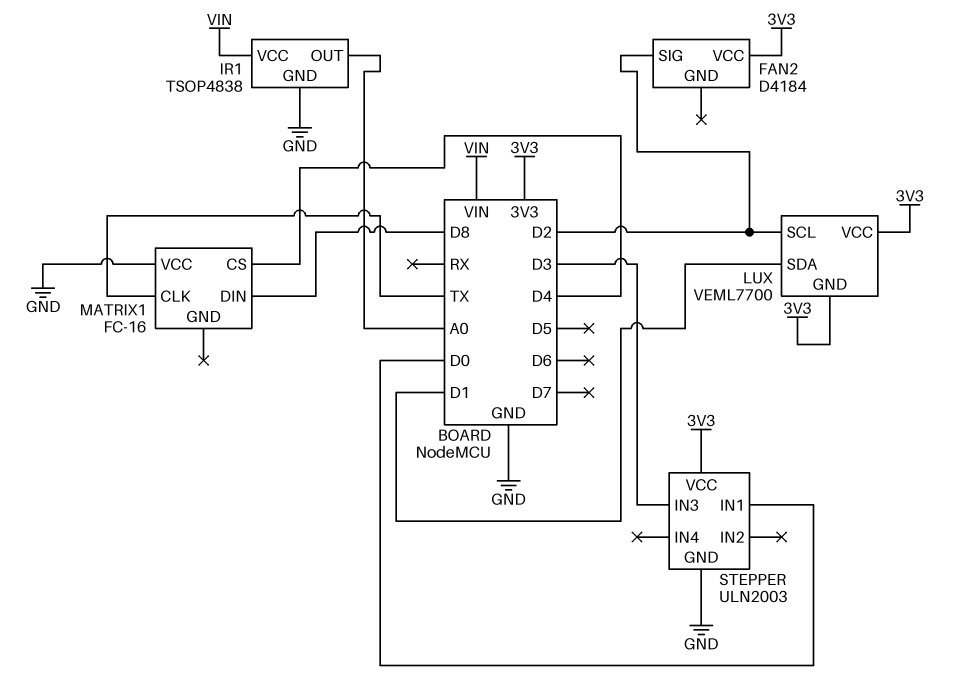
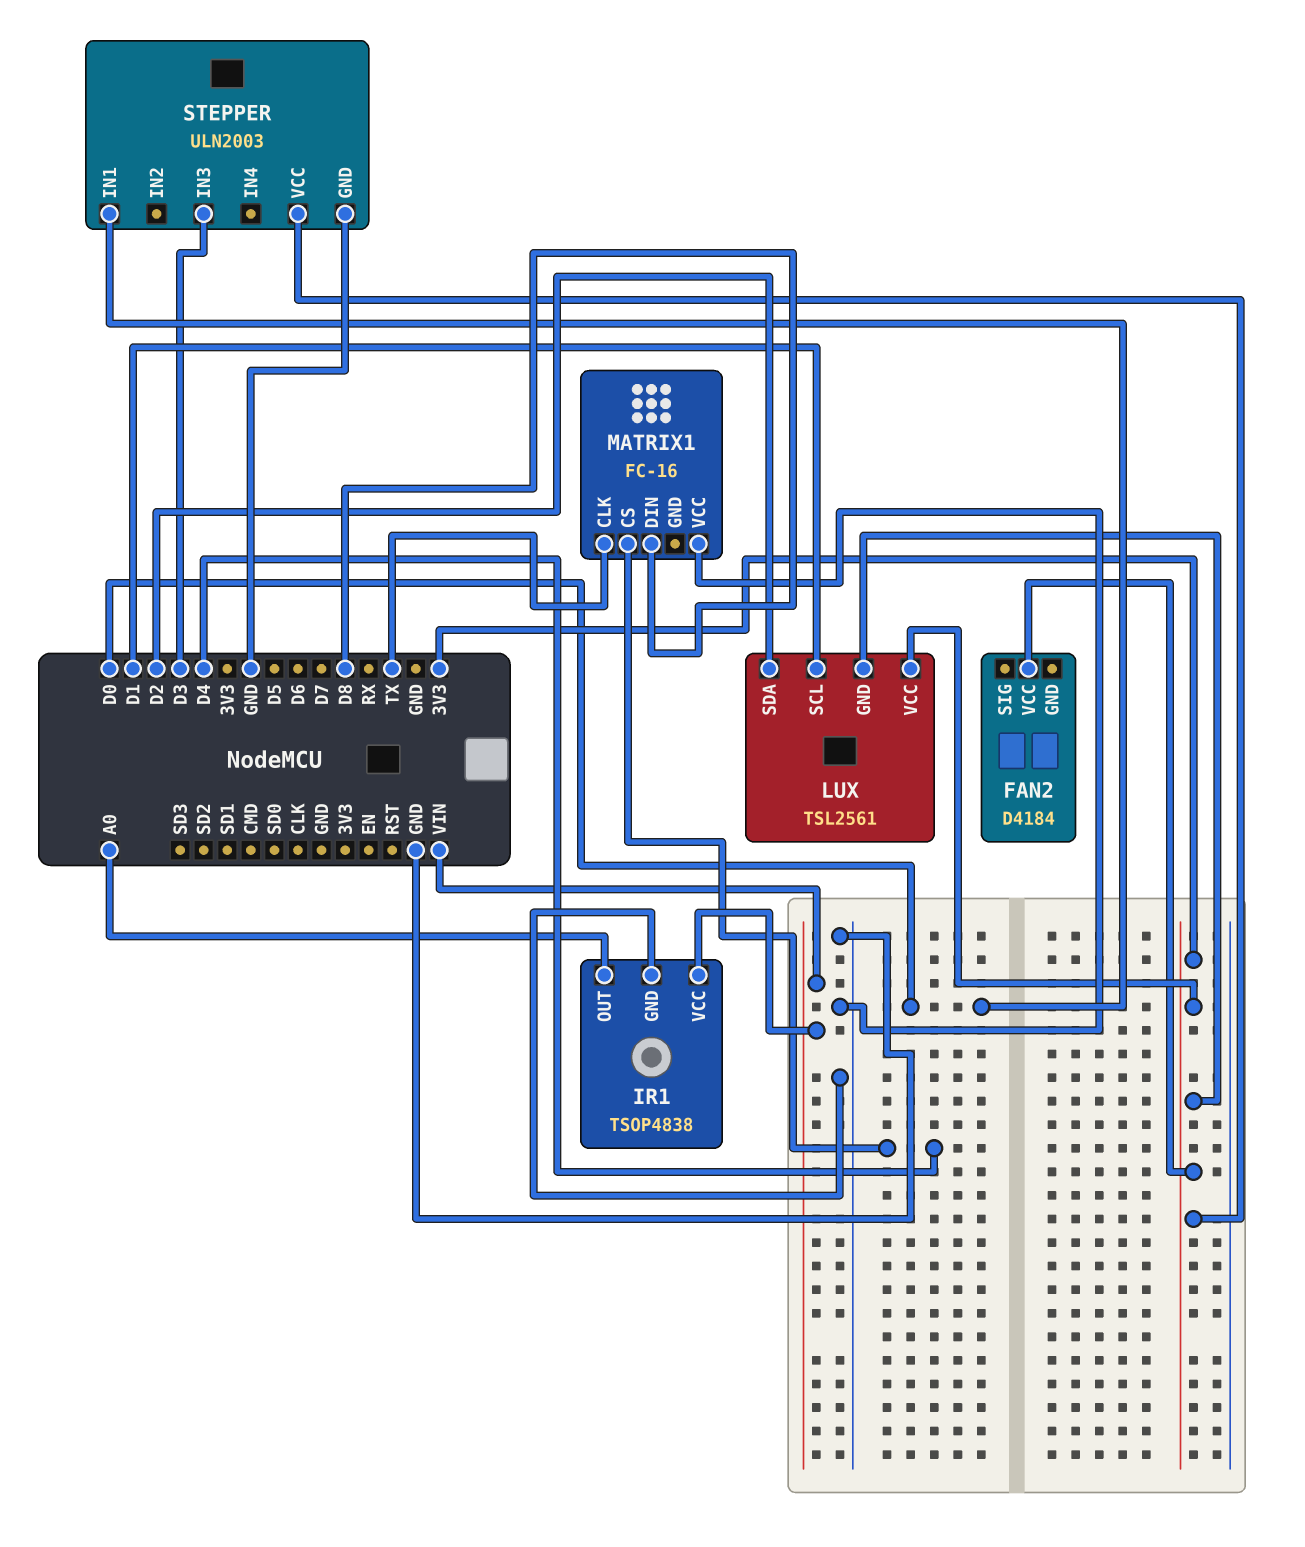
FAN2 pin SIG: D2 -> none
LUX: VEML7700 -> TSL2561
LUX pin SCL: D2 -> D1
LUX pin SDA: D1 -> D2

